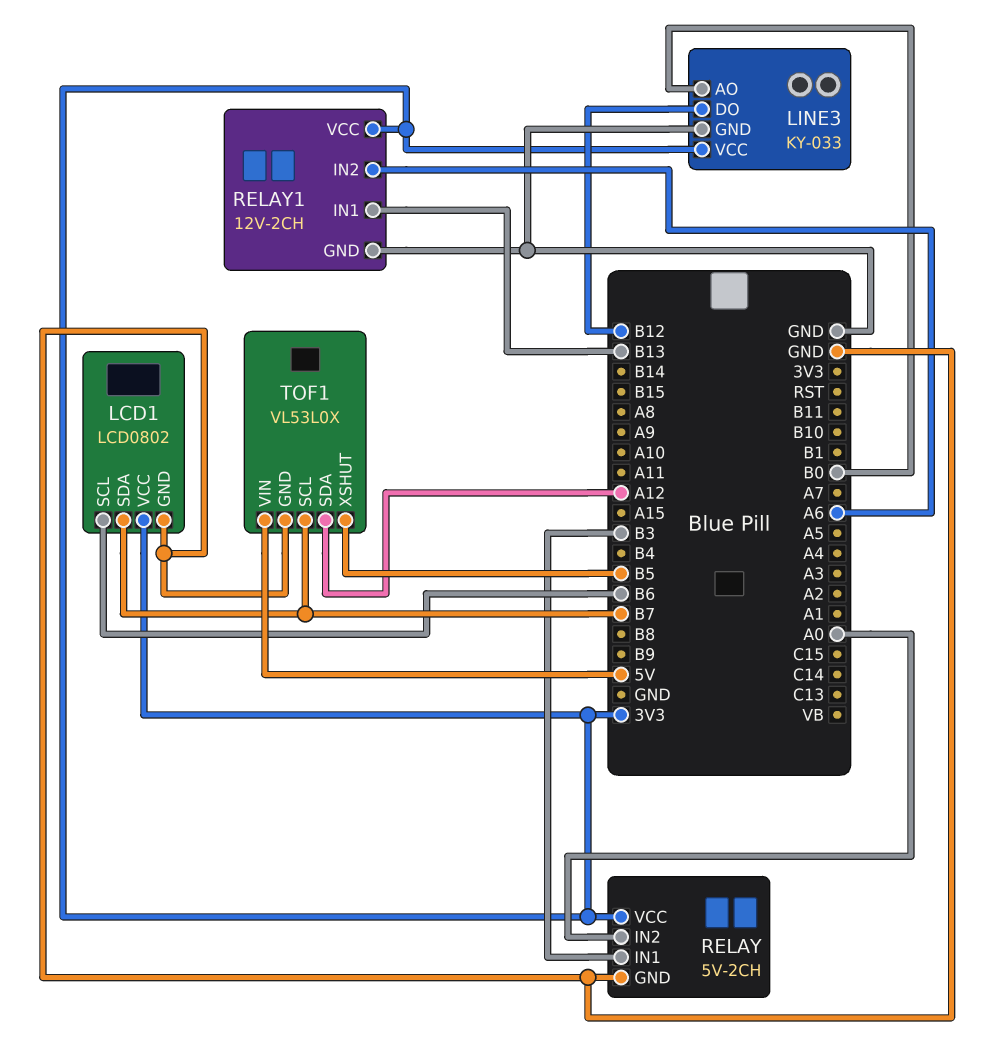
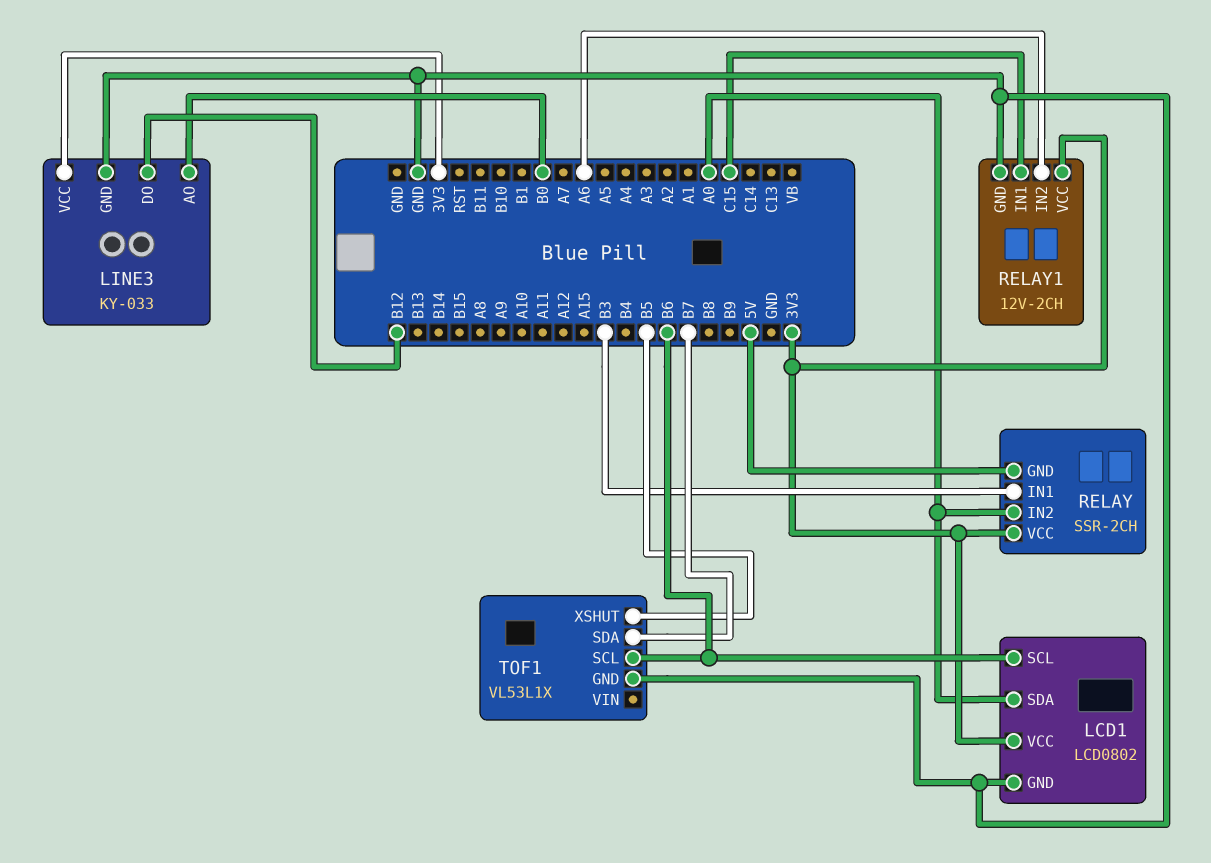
LCD1 pin SDA: B7 -> A0
RELAY: 5V-2CH -> SSR-2CH
RELAY pin GND: GND -> 5V
RELAY1 pin IN1: B13 -> C15
TOF1: VL53L0X -> VL53L1X
TOF1 pin SCL: B7 -> B6
TOF1 pin SDA: A12 -> B7
TOF1 pin VIN: 5V -> none

